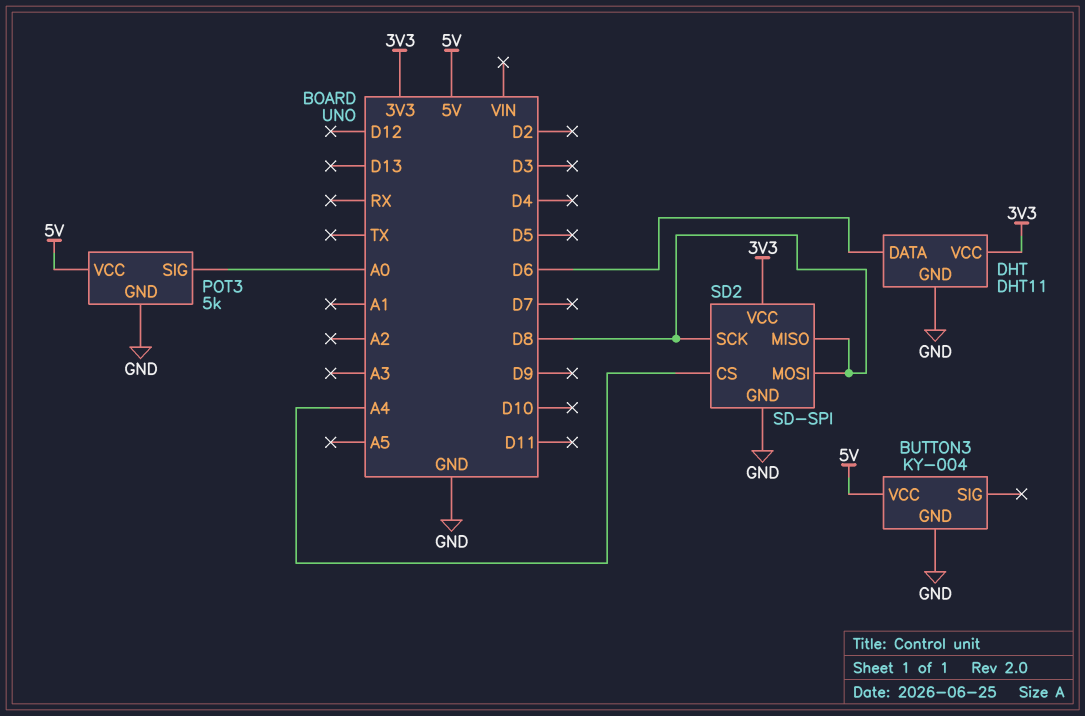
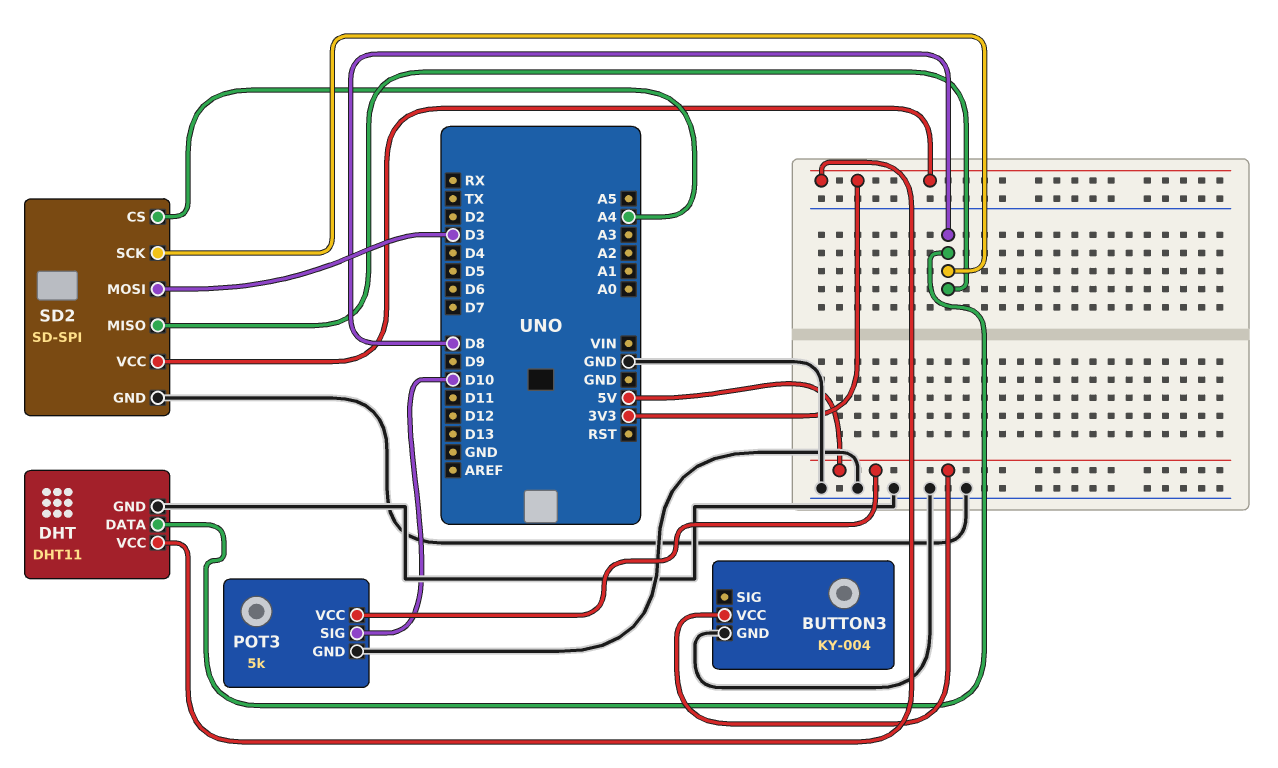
DHT pin DATA: D6 -> D8
POT3 pin SIG: A0 -> D10
SD2 pin MOSI: D8 -> D3

